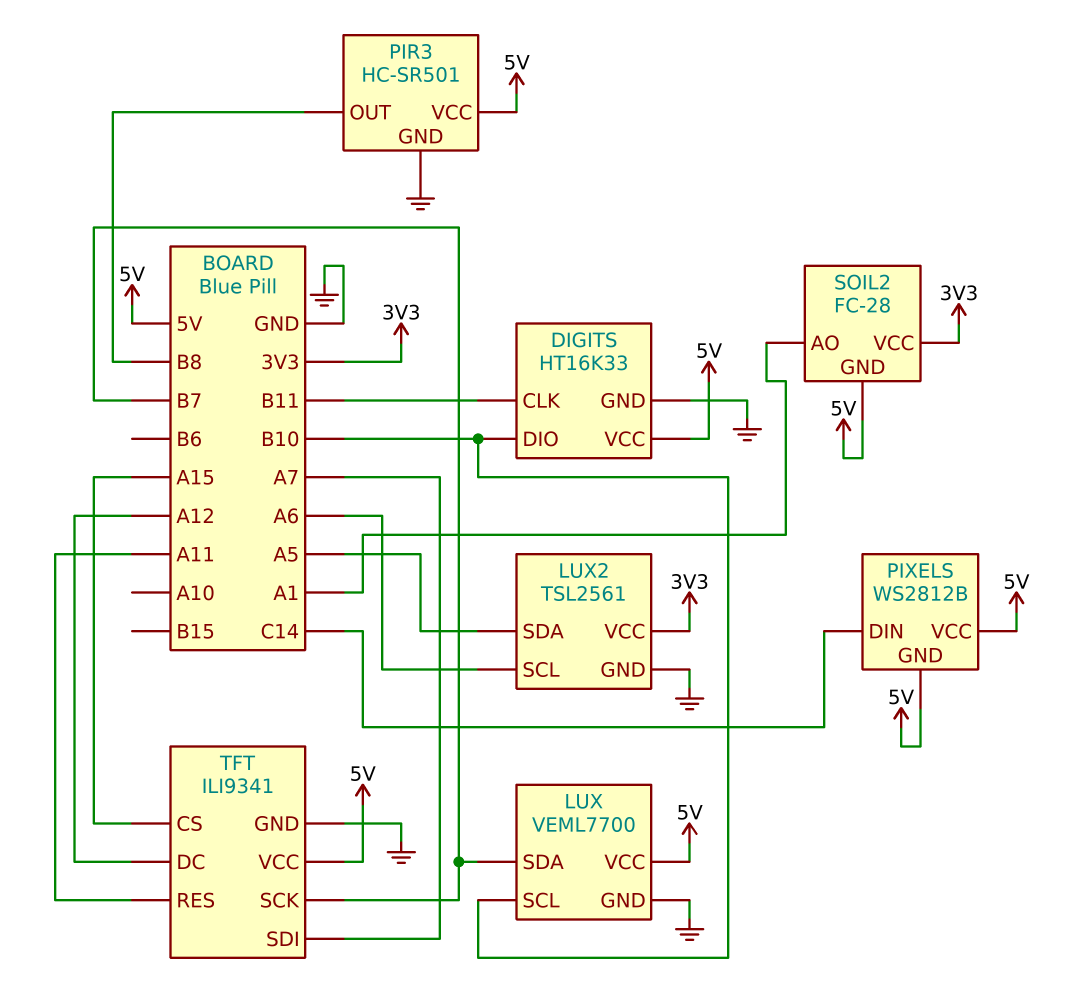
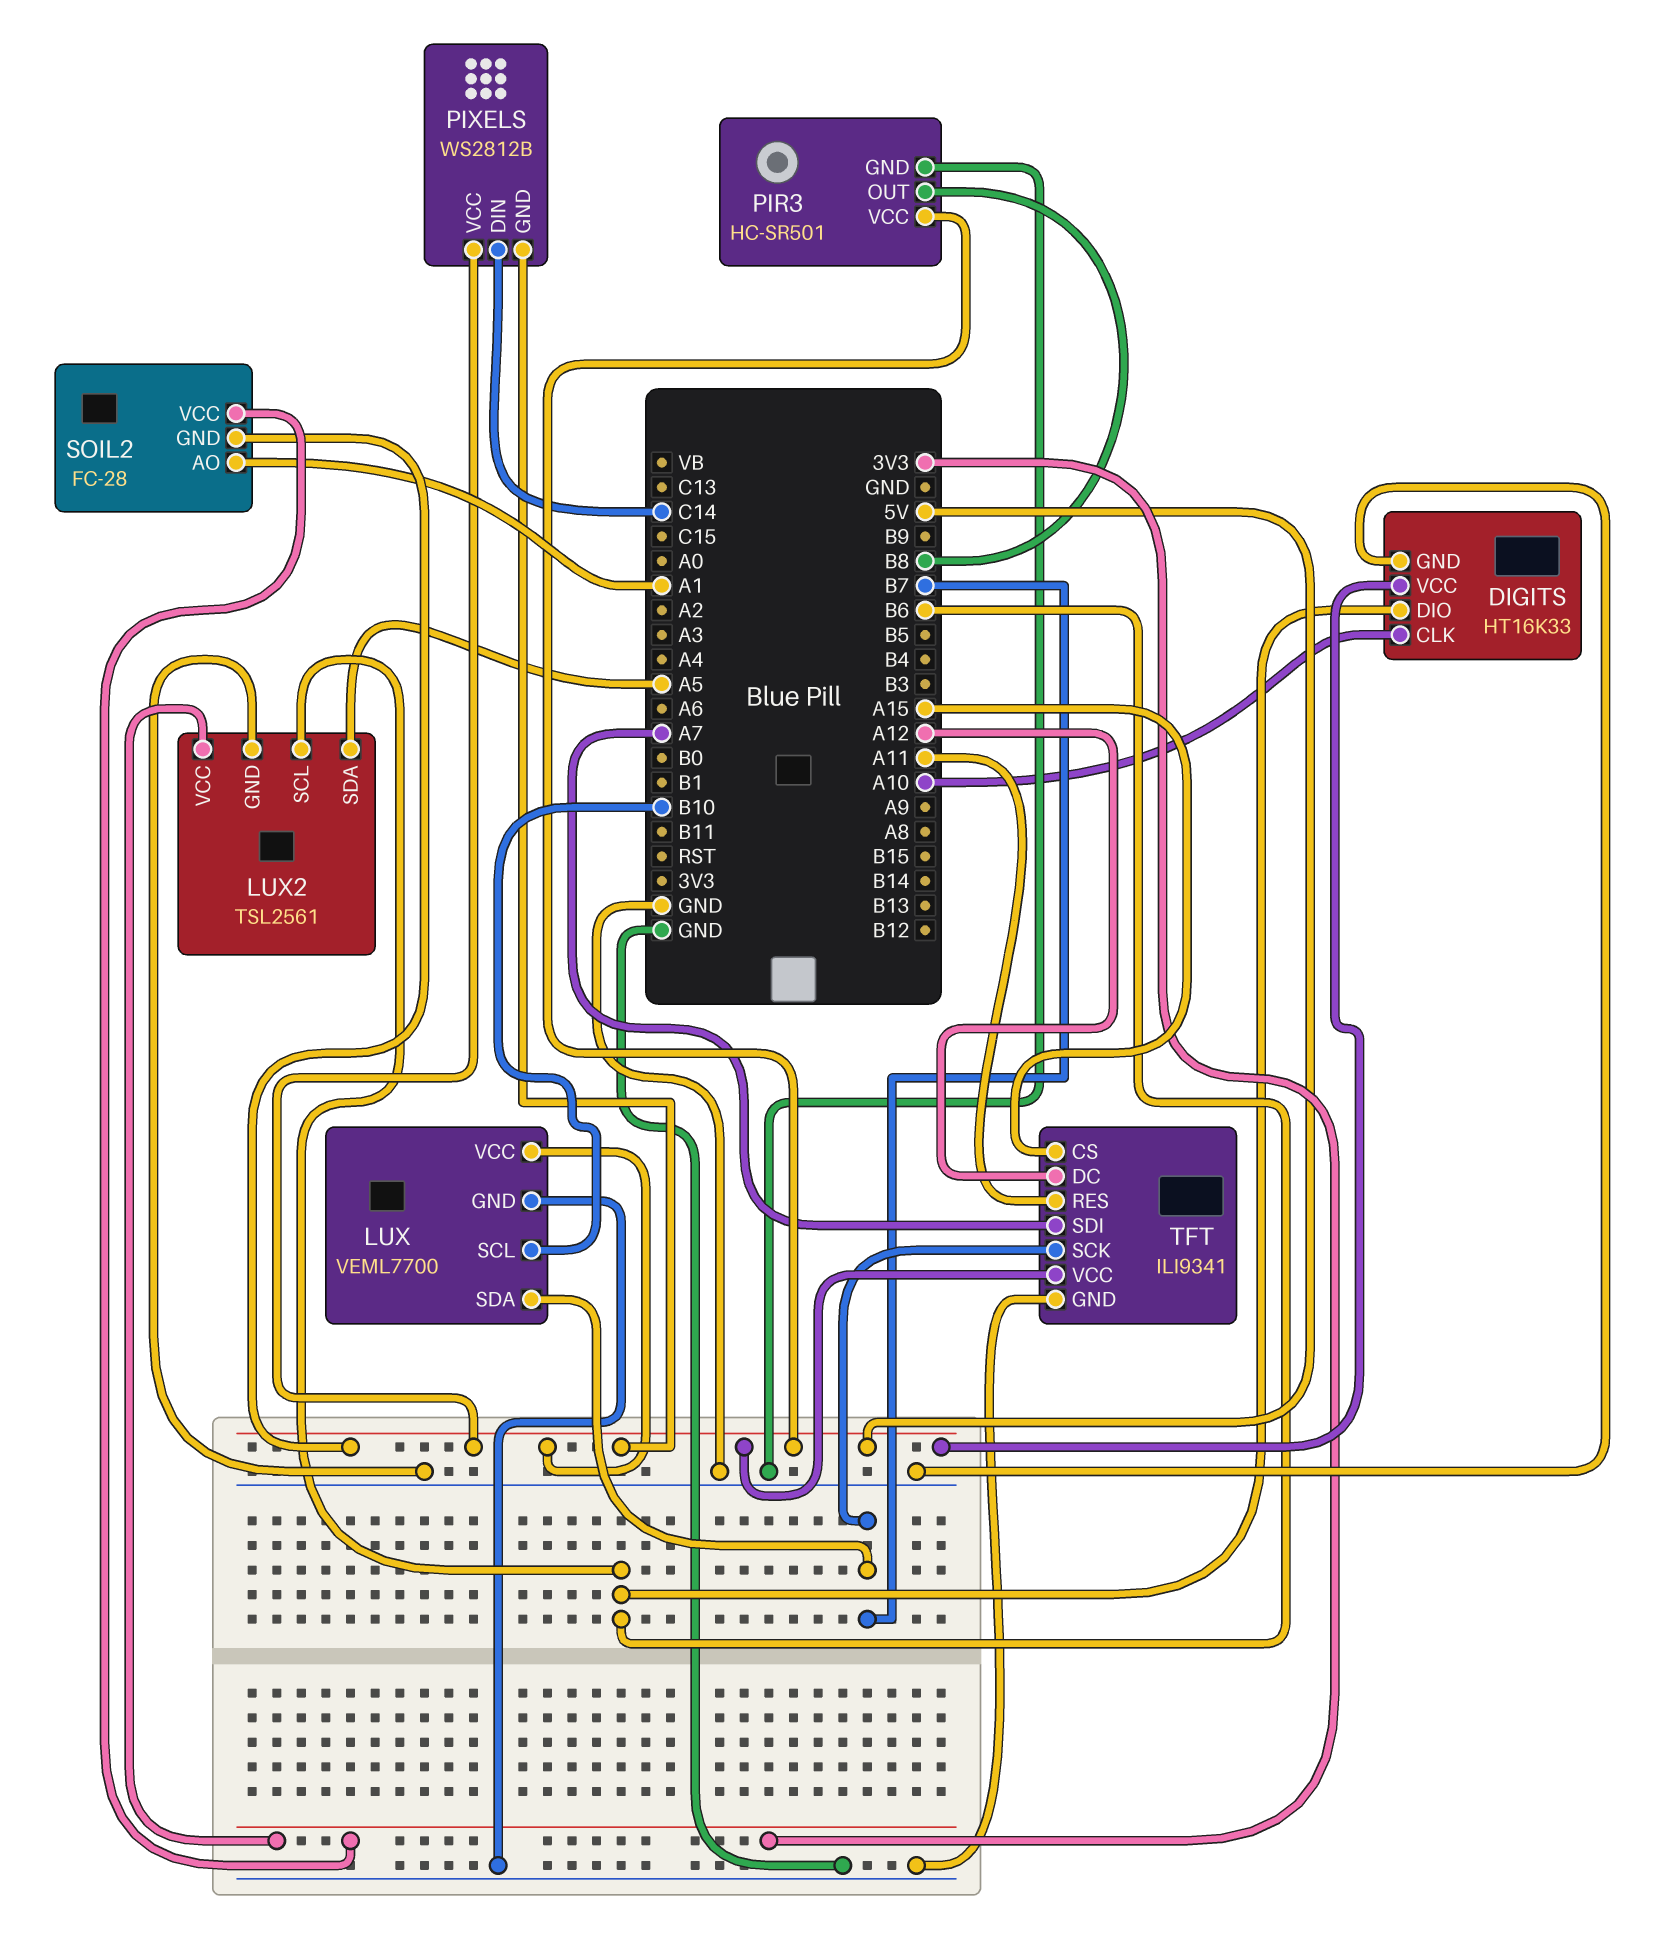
DIGITS pin CLK: B11 -> A10
DIGITS pin DIO: B10 -> B6
LUX2 pin SCL: A6 -> B6

